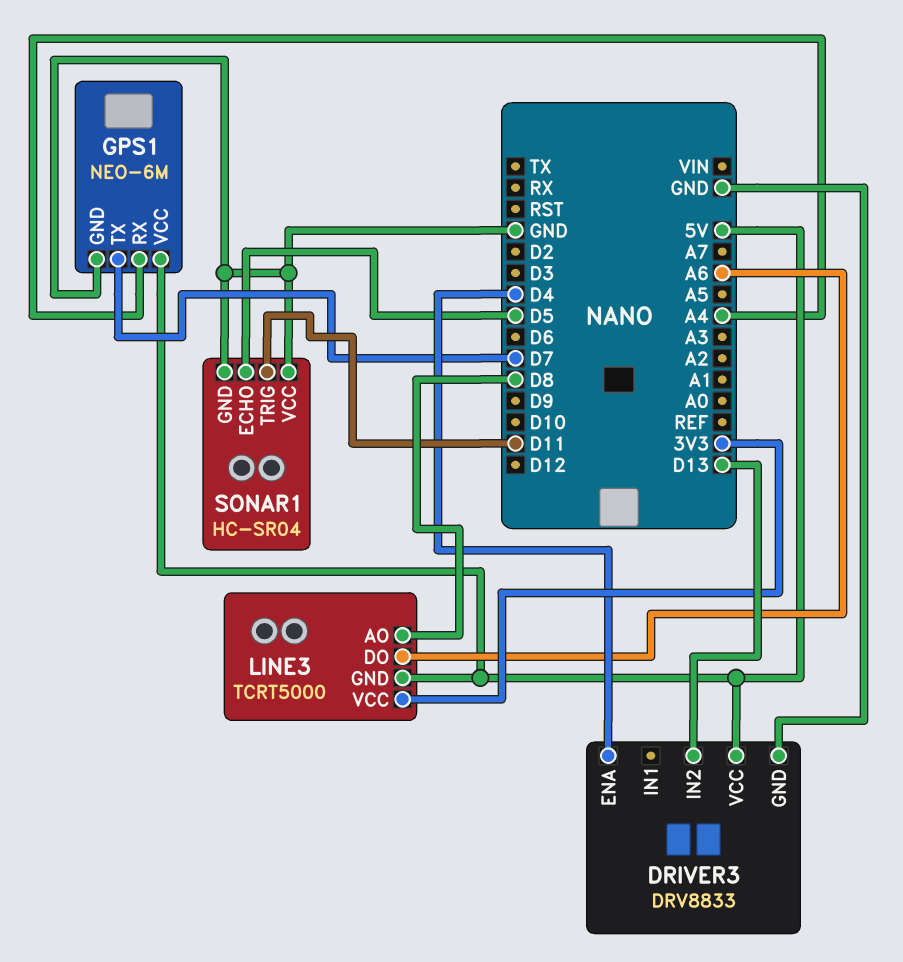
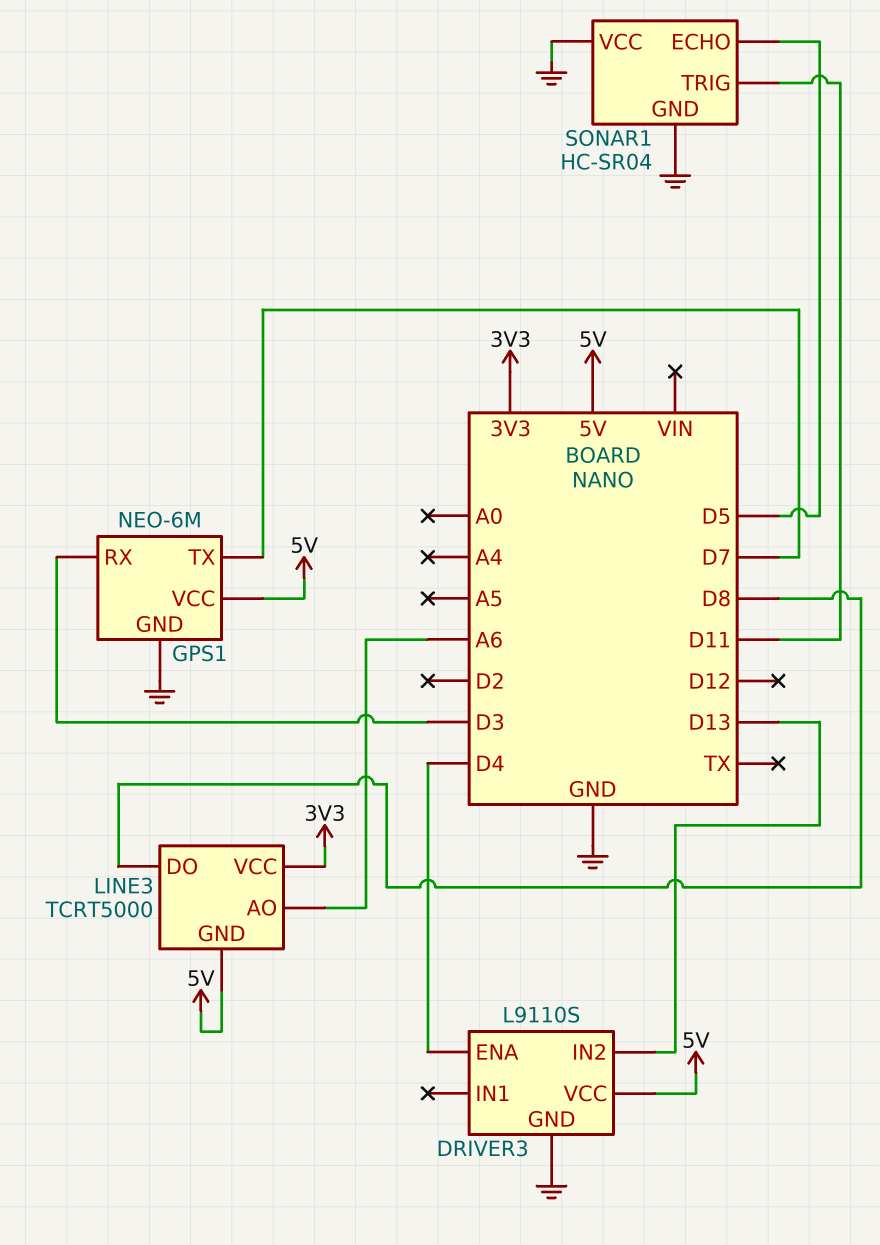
DRIVER3: DRV8833 -> L9110S
GPS1 pin RX: A4 -> D3
LINE3 pin AO: D8 -> A6
LINE3 pin DO: A6 -> D8

